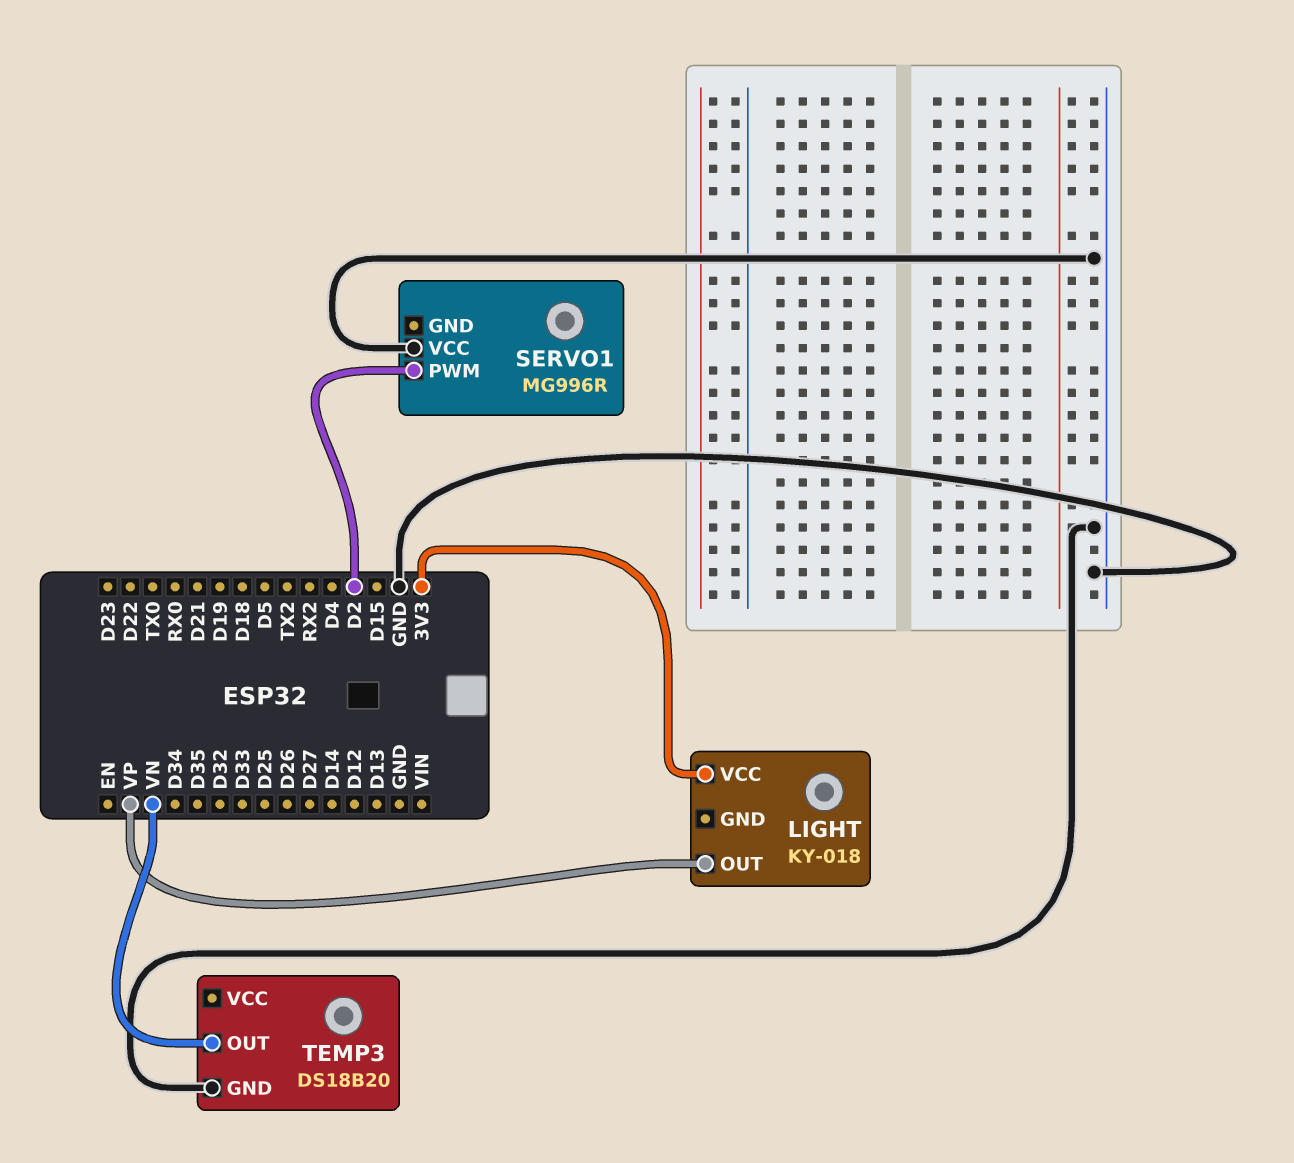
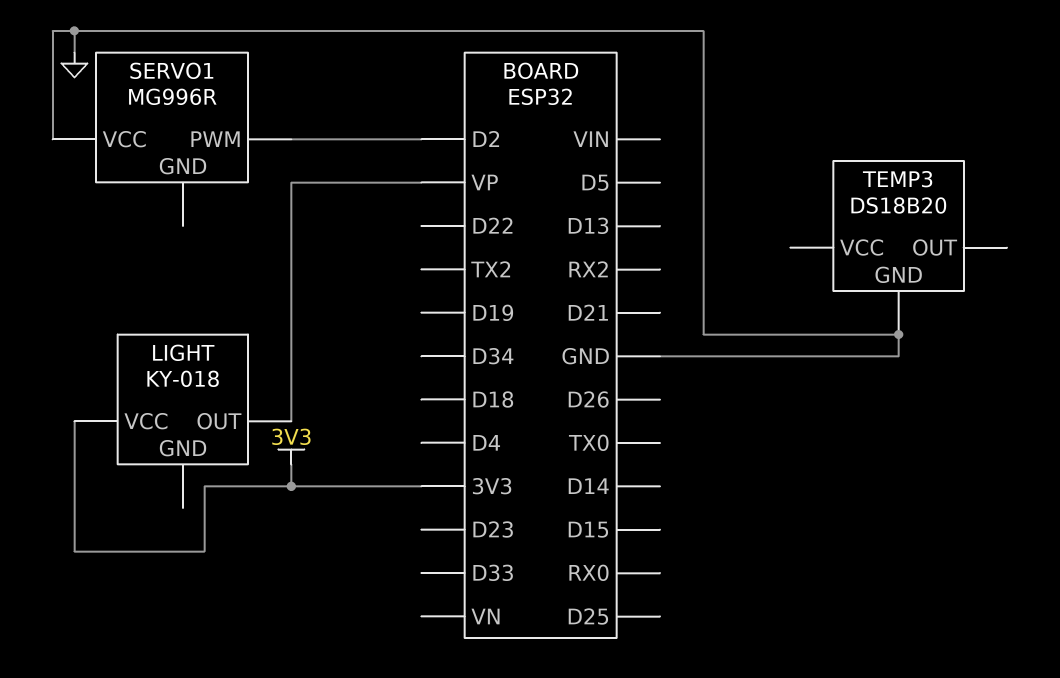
TEMP3 pin OUT: VN -> none

